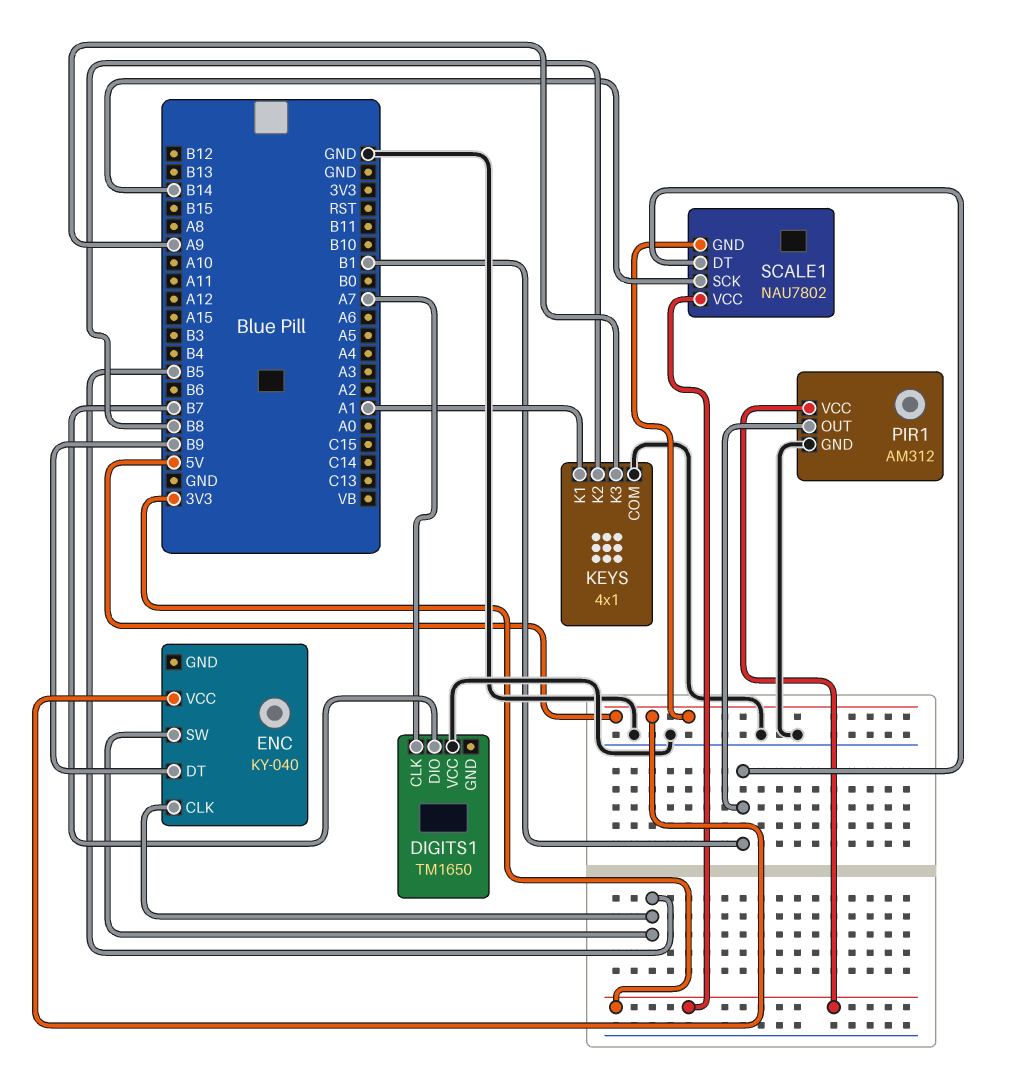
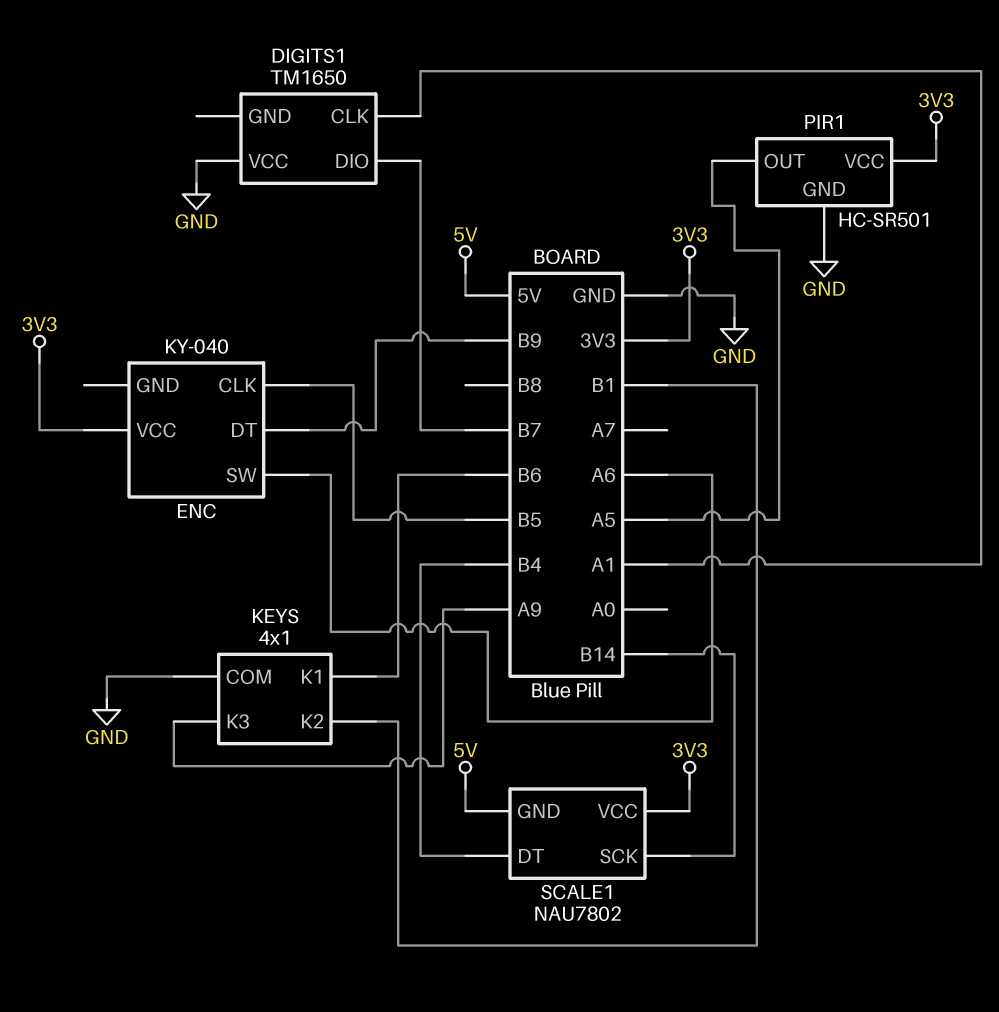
DIGITS1 pin CLK: A7 -> A1
ENC pin SW: B5 -> A6
ENC pin VCC: 5V -> 3V3
KEYS pin K1: A1 -> B6
KEYS pin K2: B8 -> B1
PIR1: AM312 -> HC-SR501
PIR1 pin OUT: B1 -> A5
SCALE1 pin DT: B1 -> B4

